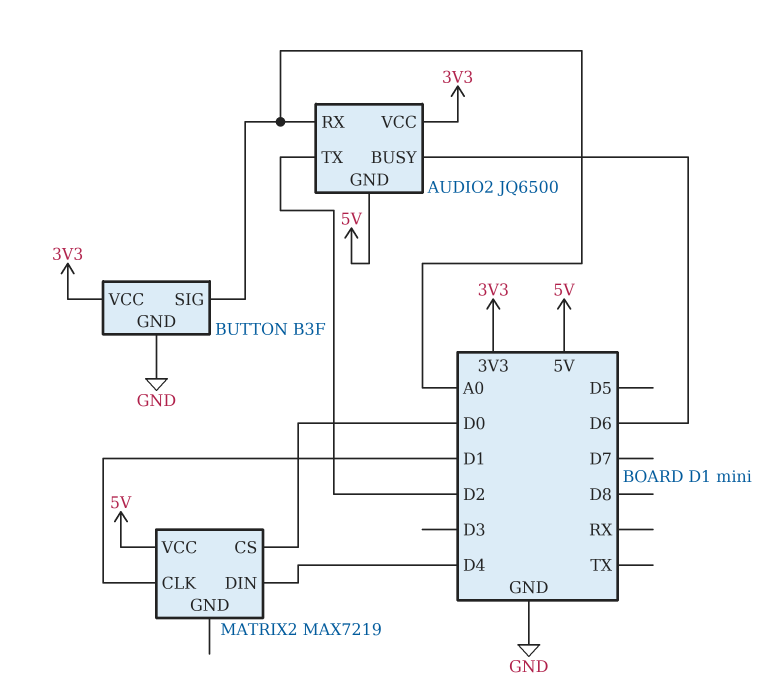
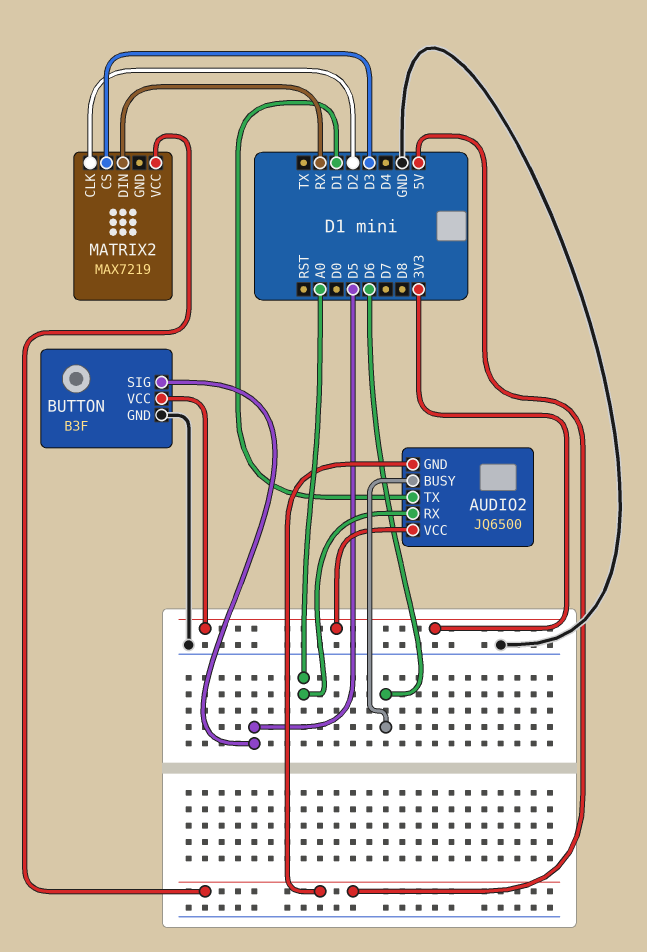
AUDIO2 pin TX: D2 -> D1
BUTTON pin SIG: A0 -> D5
MATRIX2 pin CLK: D1 -> D2
MATRIX2 pin CS: D0 -> D3
MATRIX2 pin DIN: D4 -> RX

